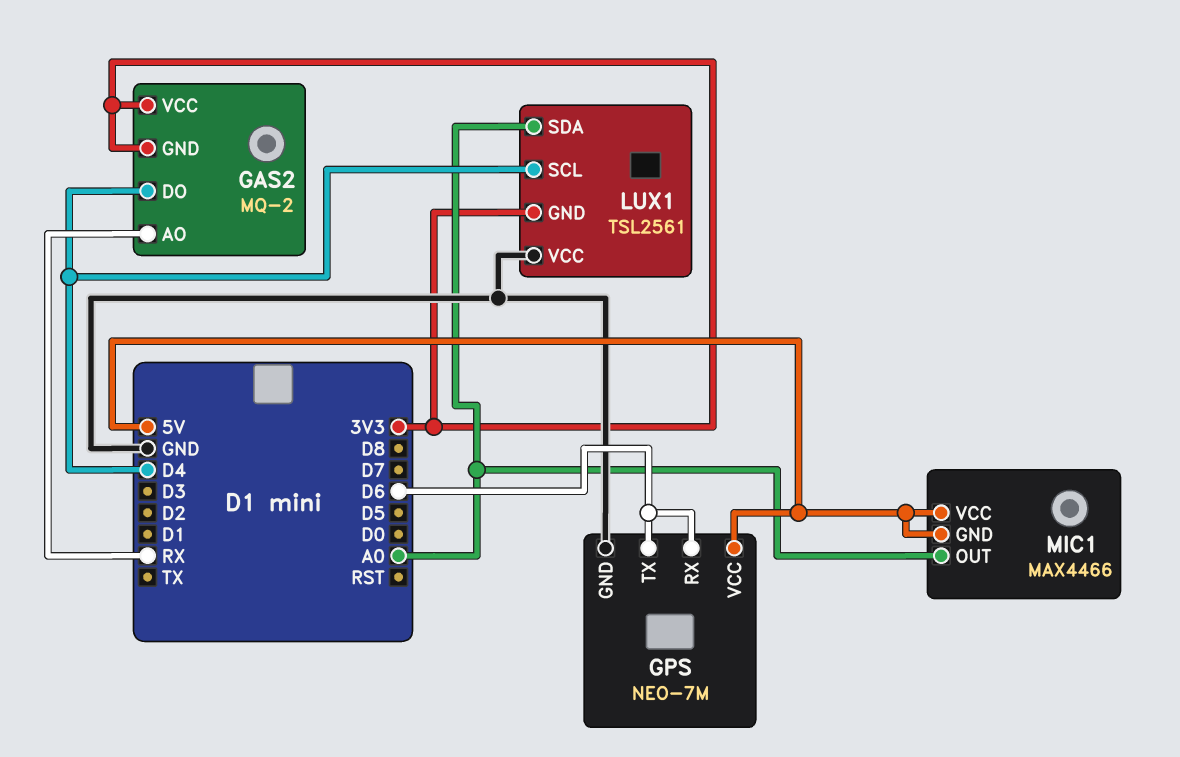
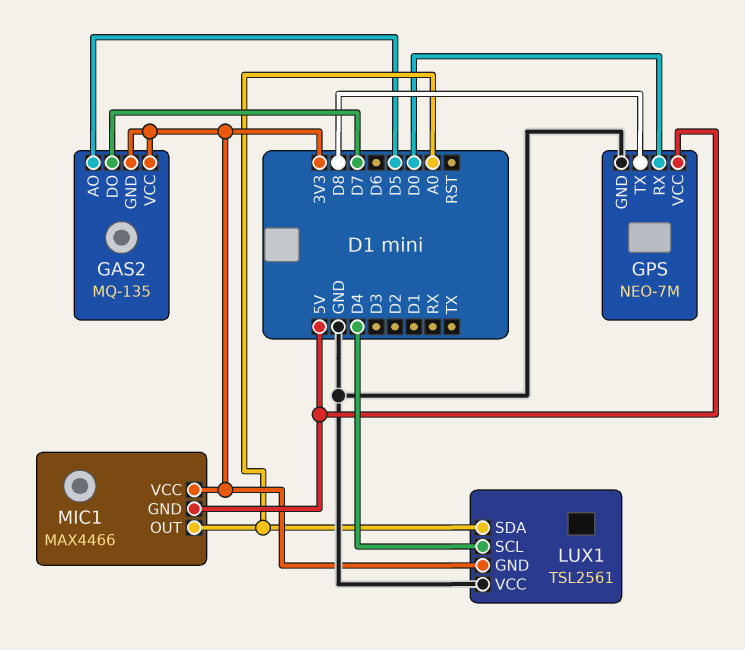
GAS2: MQ-2 -> MQ-135
GAS2 pin AO: RX -> D5
GAS2 pin DO: D4 -> D7
GPS pin RX: D6 -> D0
GPS pin TX: D6 -> D8
MIC1 pin VCC: 5V -> 3V3

